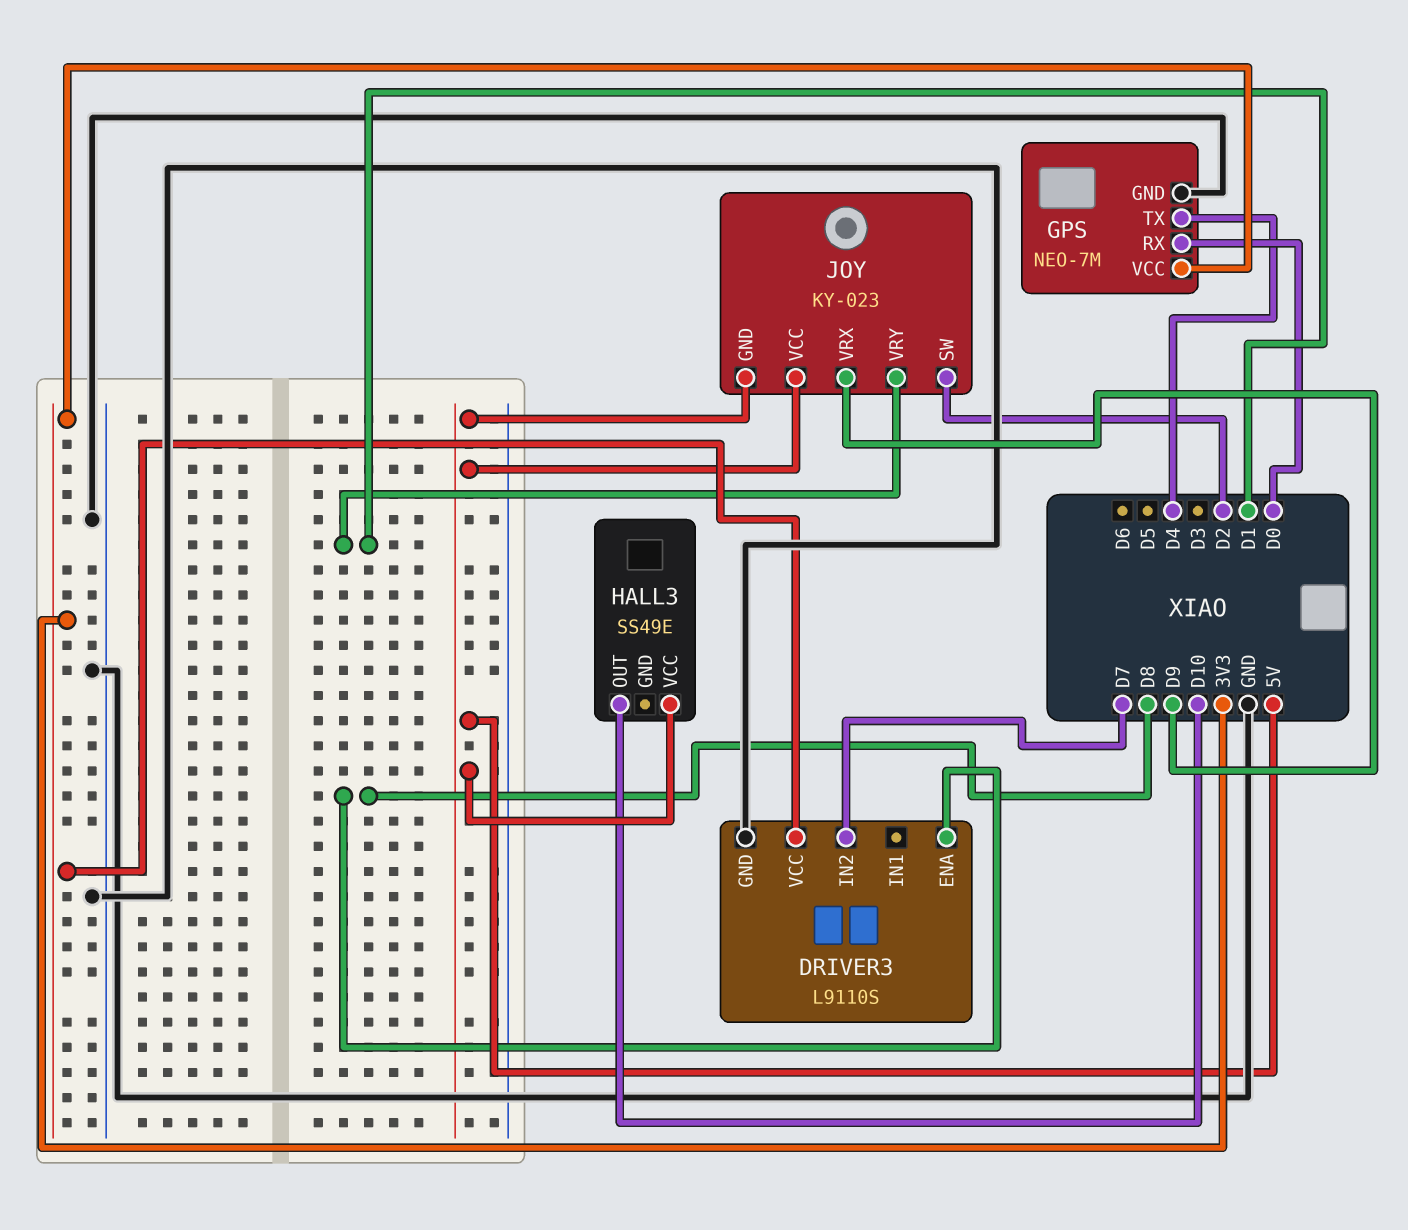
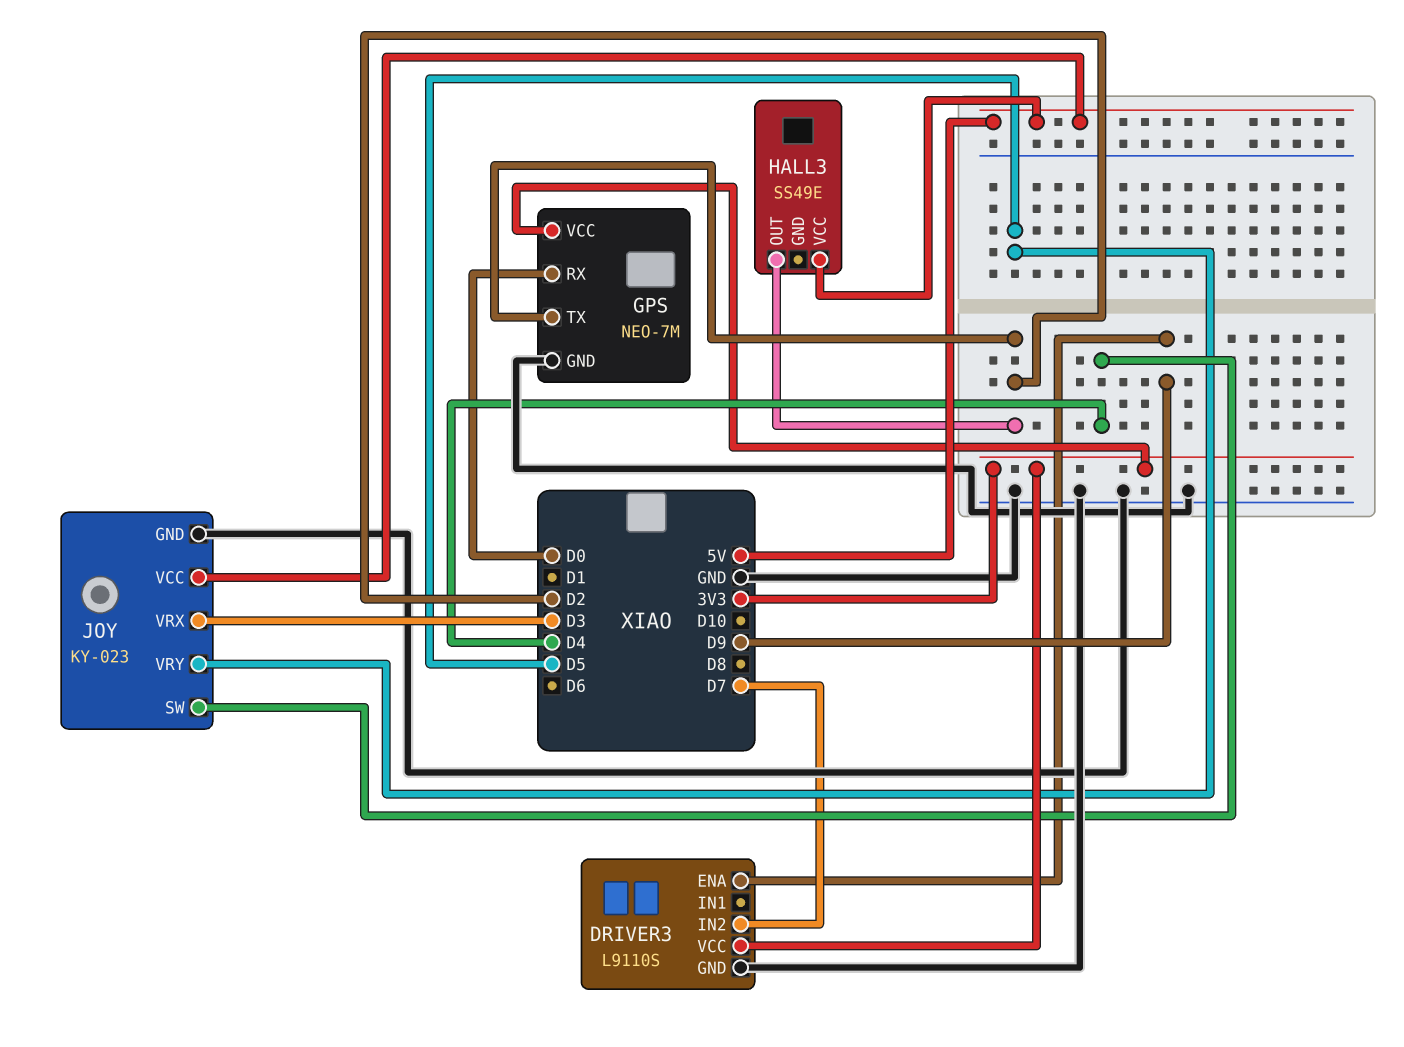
DRIVER3 pin ENA: D8 -> D9
GPS pin TX: D4 -> D2
HALL3 pin OUT: D10 -> D2
JOY pin GND: 5V -> GND
JOY pin SW: D2 -> D4
JOY pin VRX: D9 -> D3
JOY pin VRY: D1 -> D5

